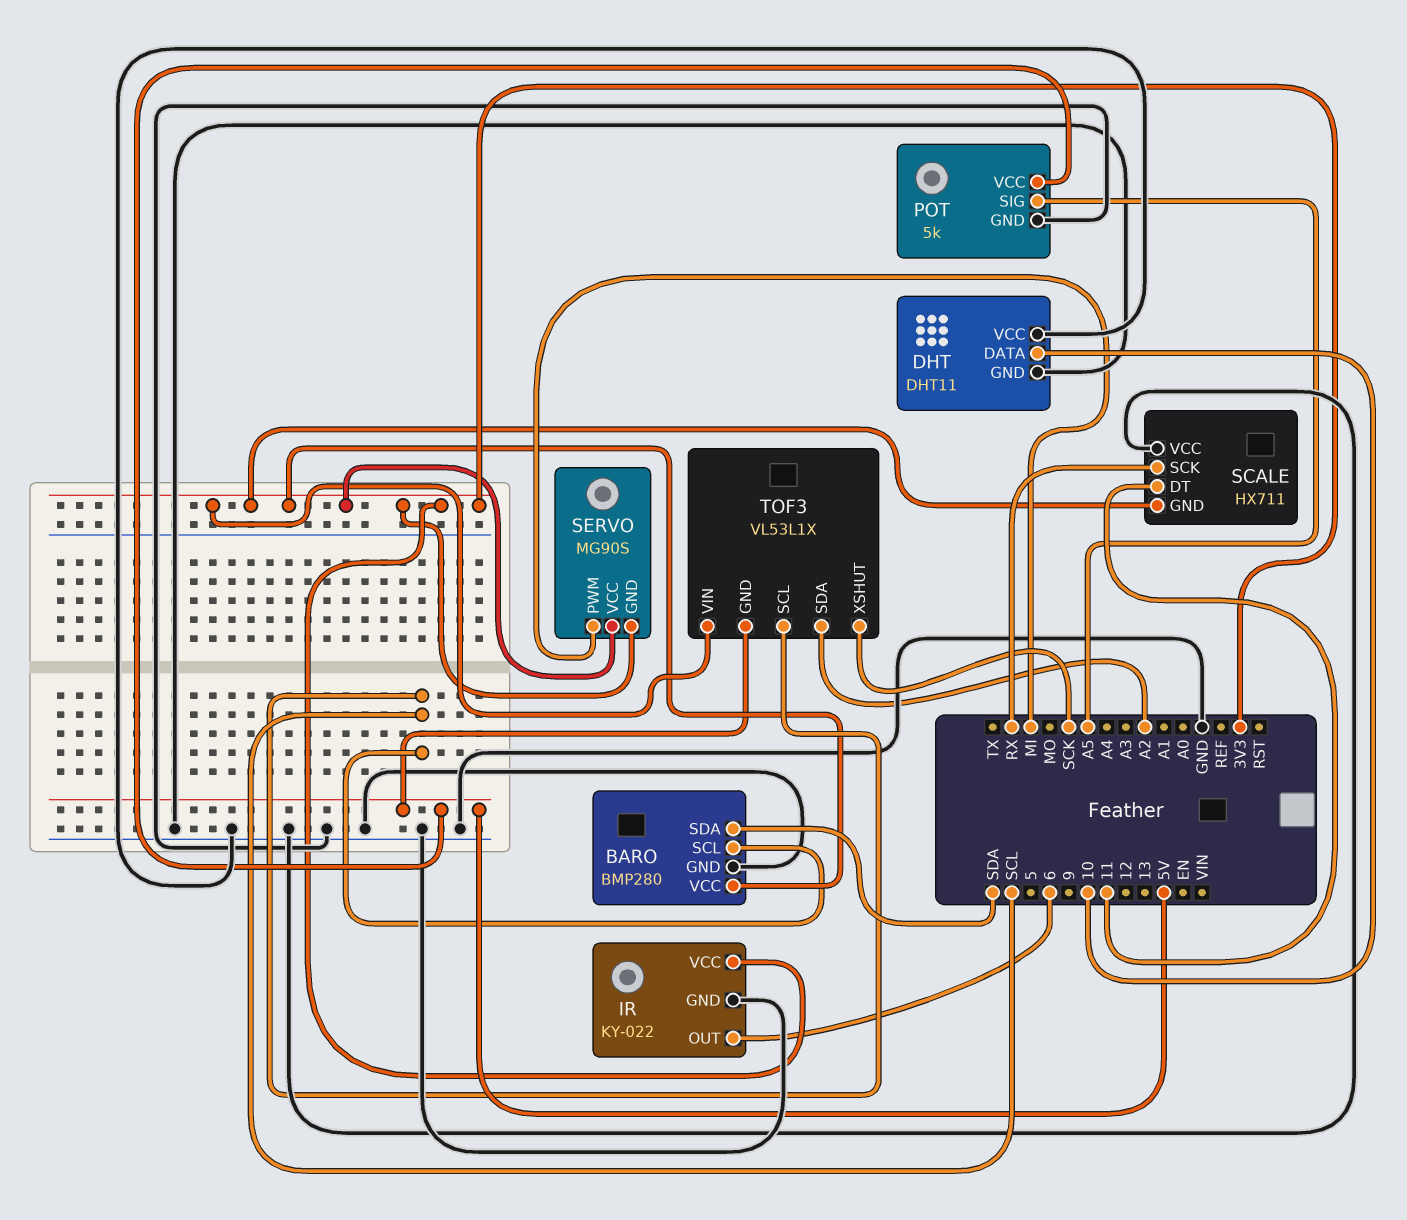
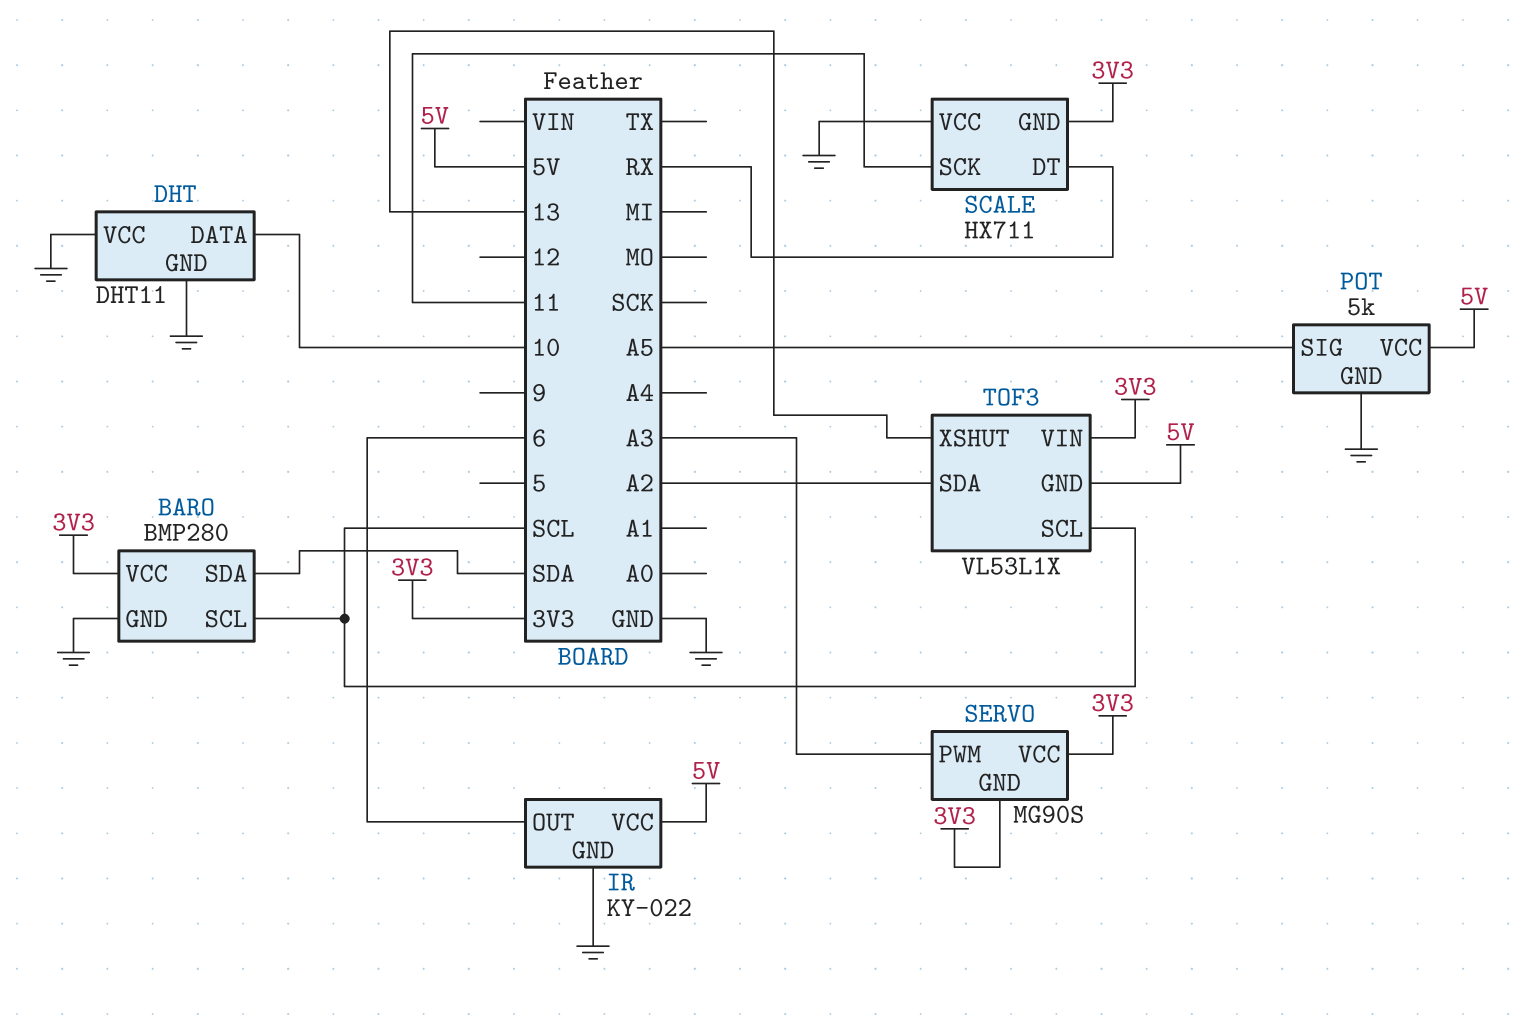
IR pin VCC: 3V3 -> 5V
SCALE pin DT: 11 -> RX
SCALE pin SCK: RX -> 11
SERVO pin PWM: MI -> A3
TOF3 pin XSHUT: SCK -> 13

